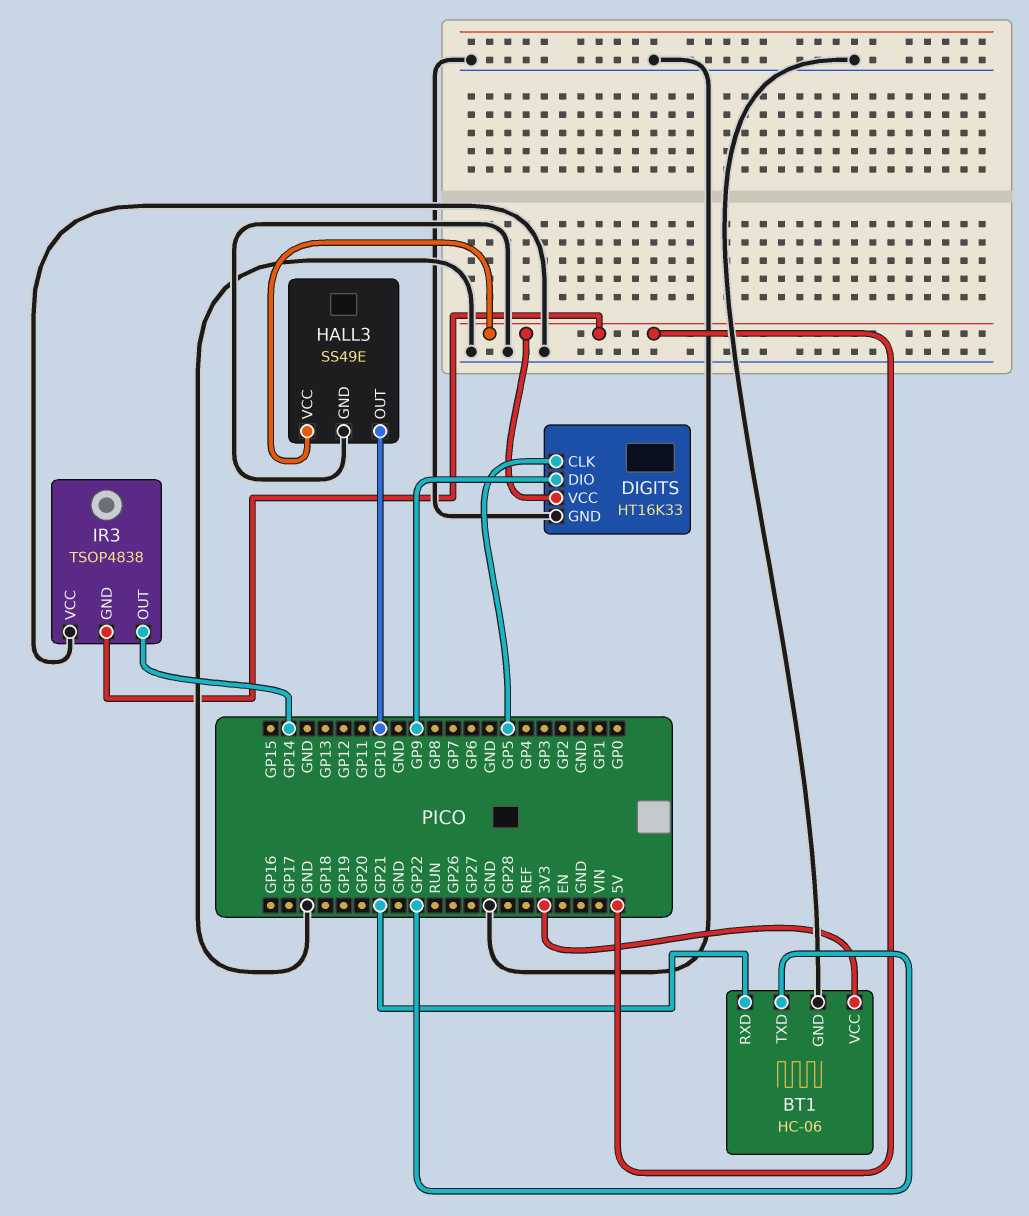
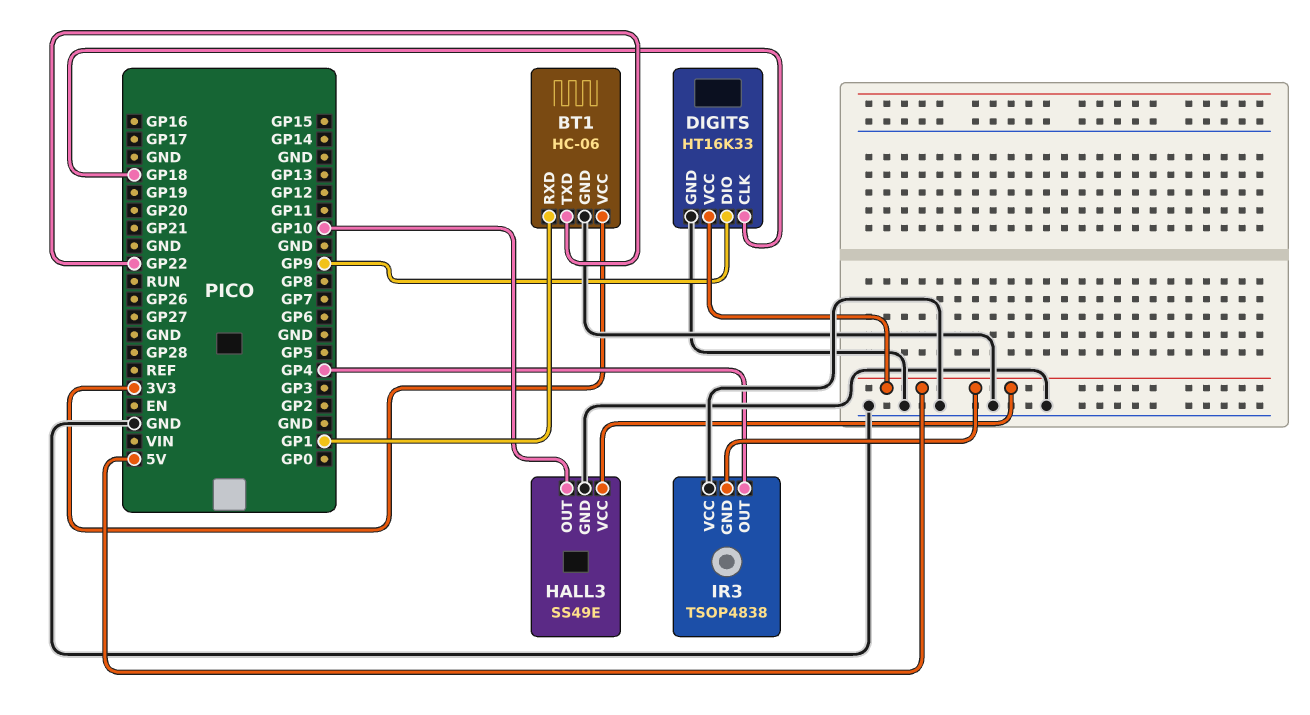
BT1 pin RXD: GP21 -> GP1
DIGITS pin CLK: GP5 -> GP18
IR3 pin OUT: GP14 -> GP4

